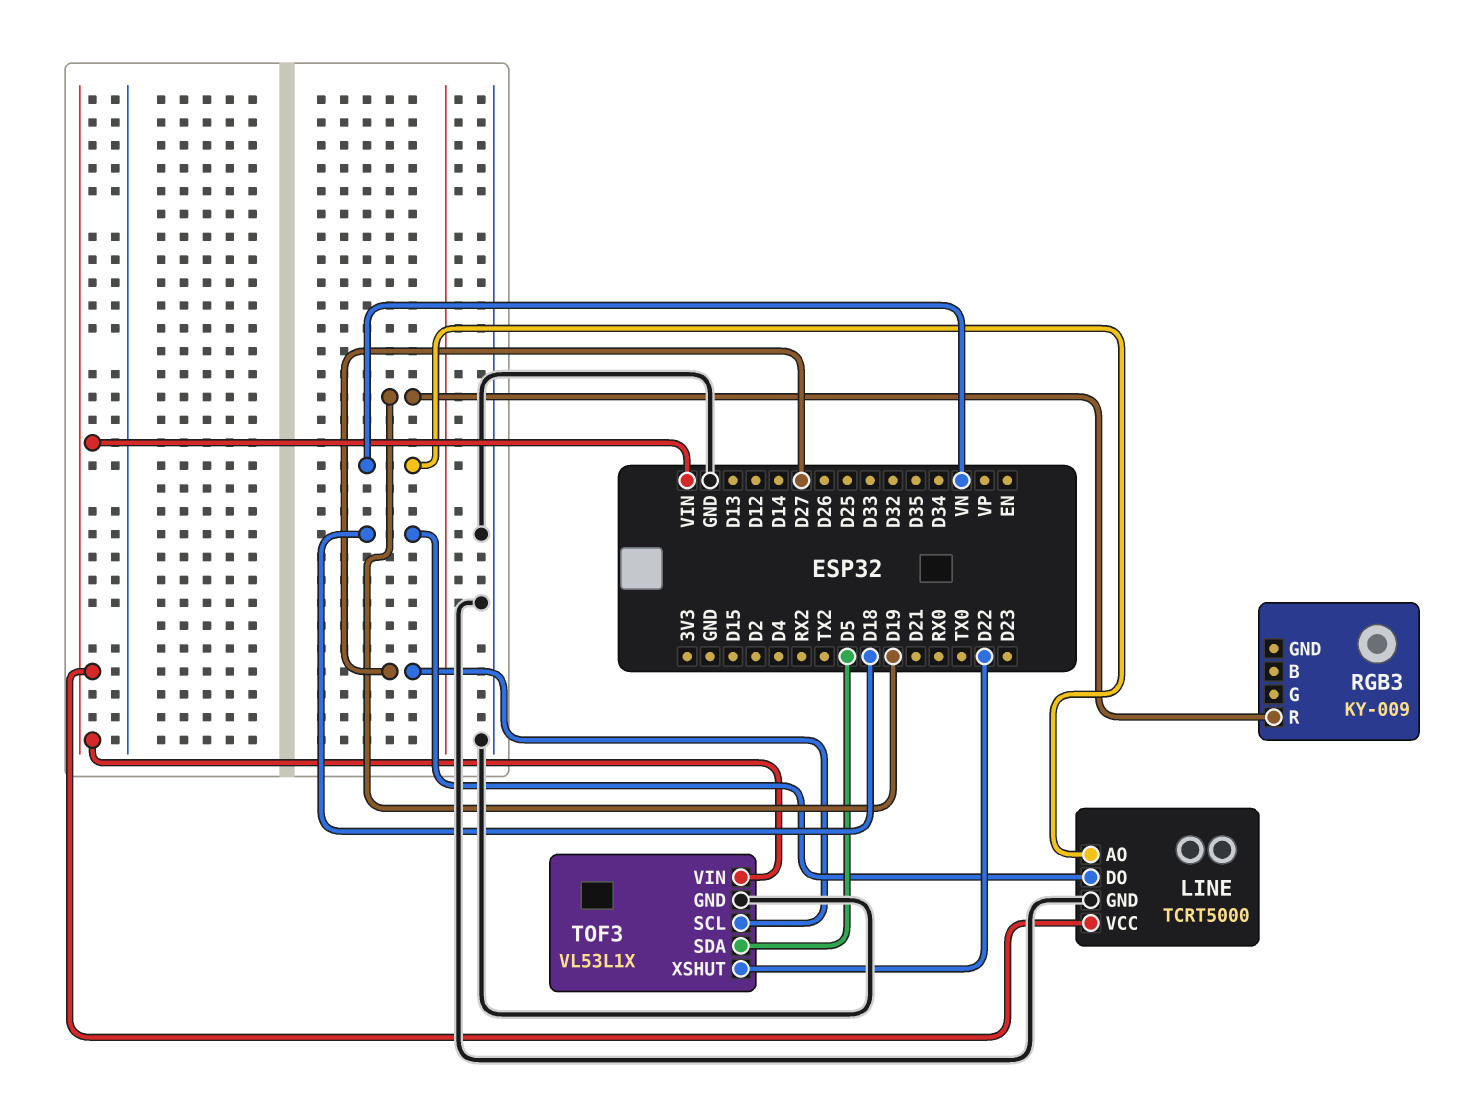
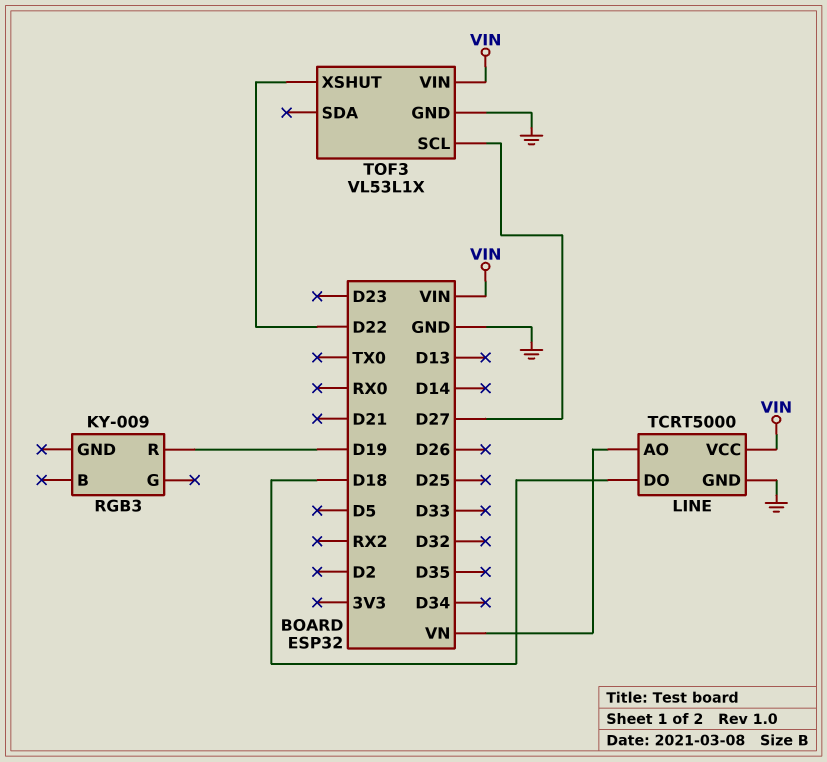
TOF3 pin SDA: D5 -> none

